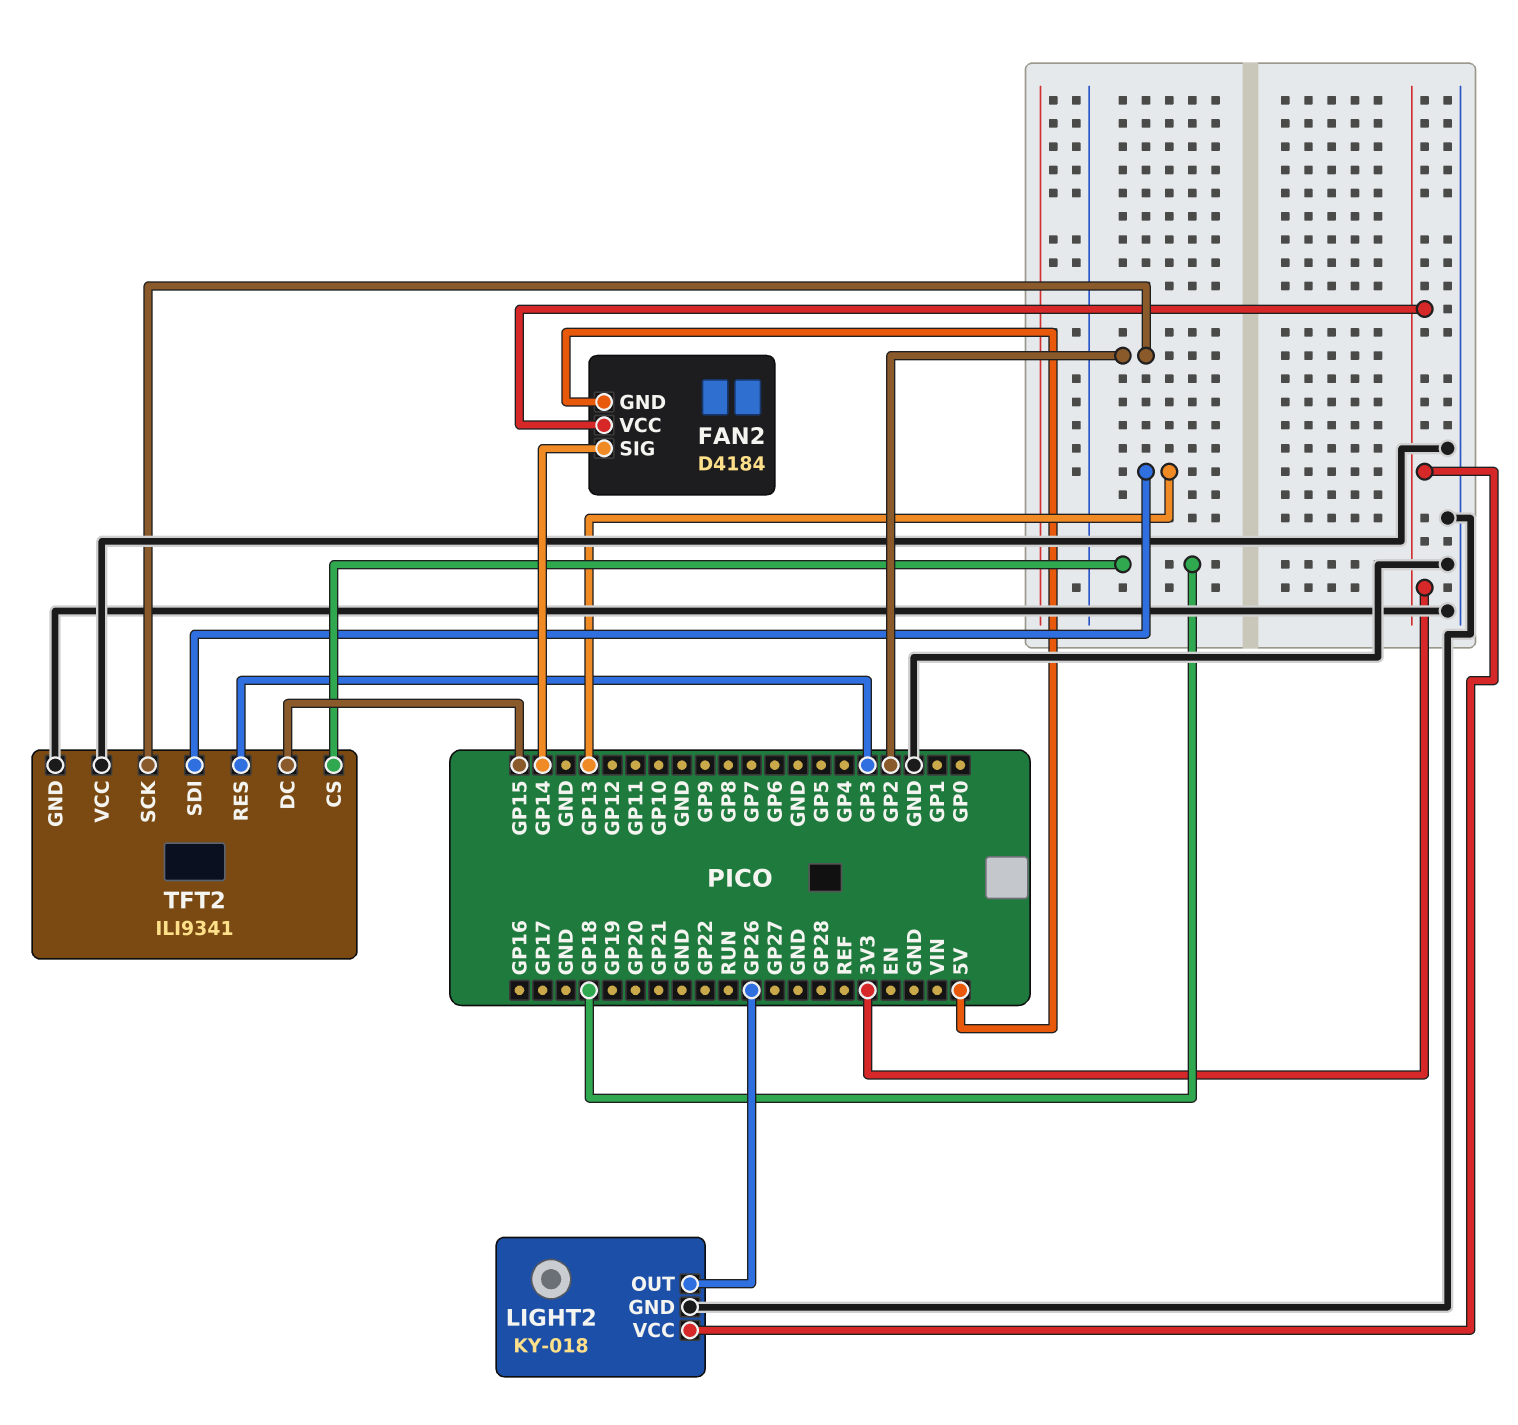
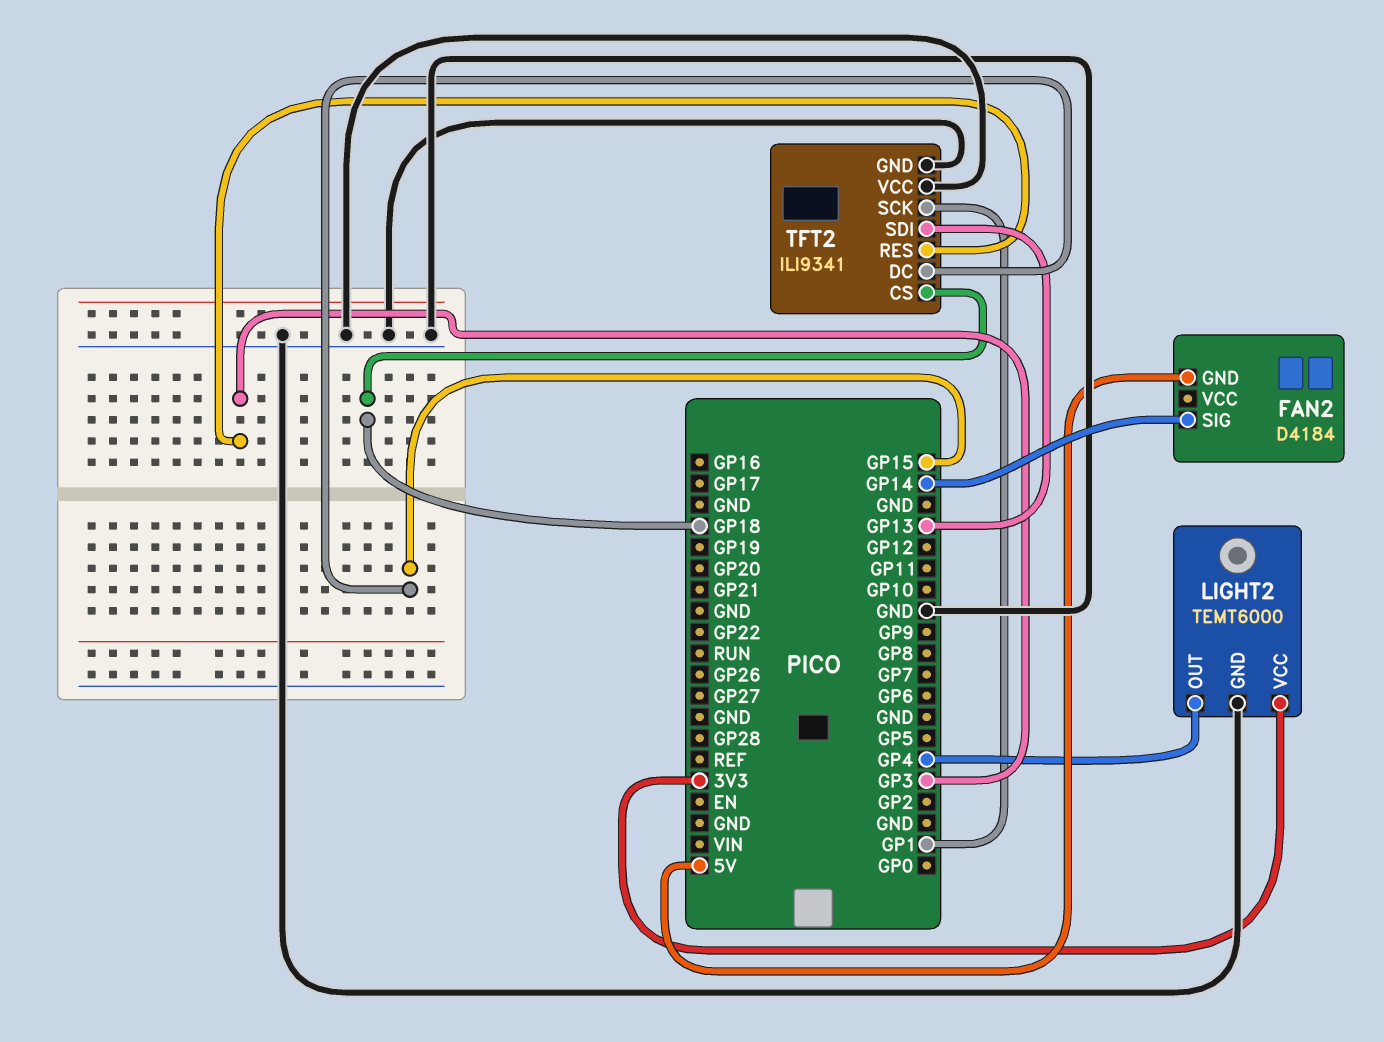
FAN2 pin VCC: 3V3 -> none
LIGHT2: KY-018 -> TEMT6000
LIGHT2 pin OUT: GP26 -> GP4
TFT2 pin SCK: GP2 -> GP1

